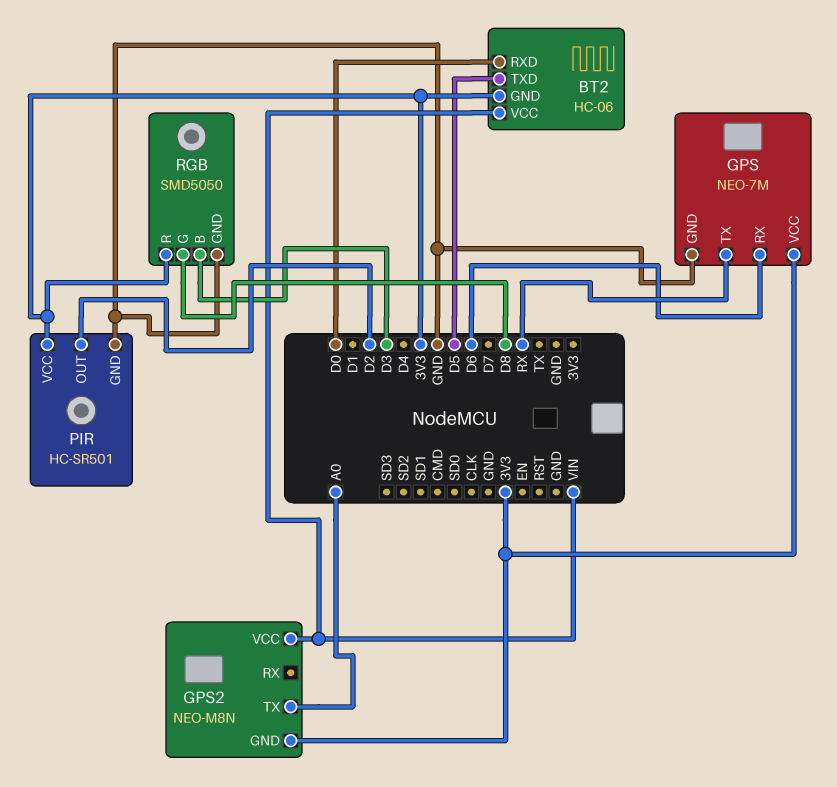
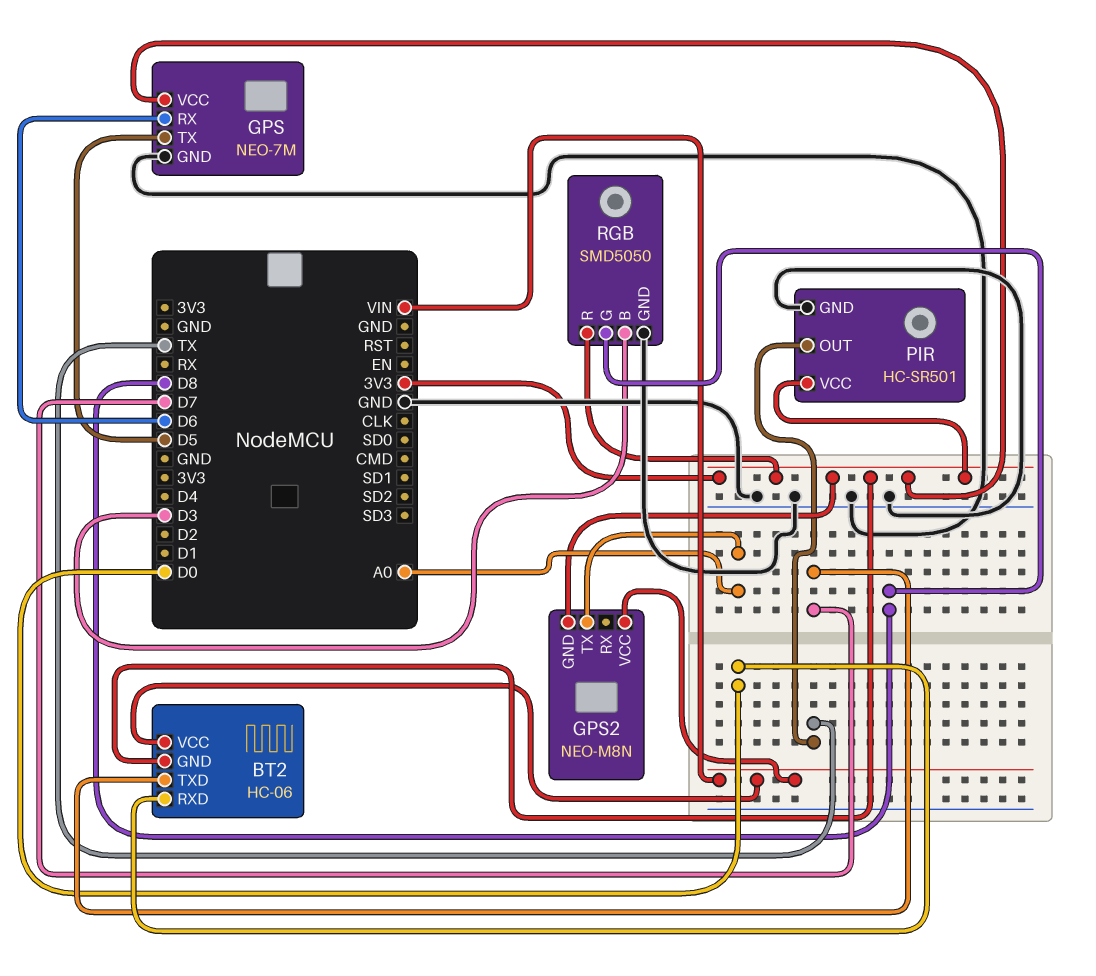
BT2 pin TXD: D5 -> D7
GPS pin TX: RX -> D5
PIR pin OUT: D2 -> TX

